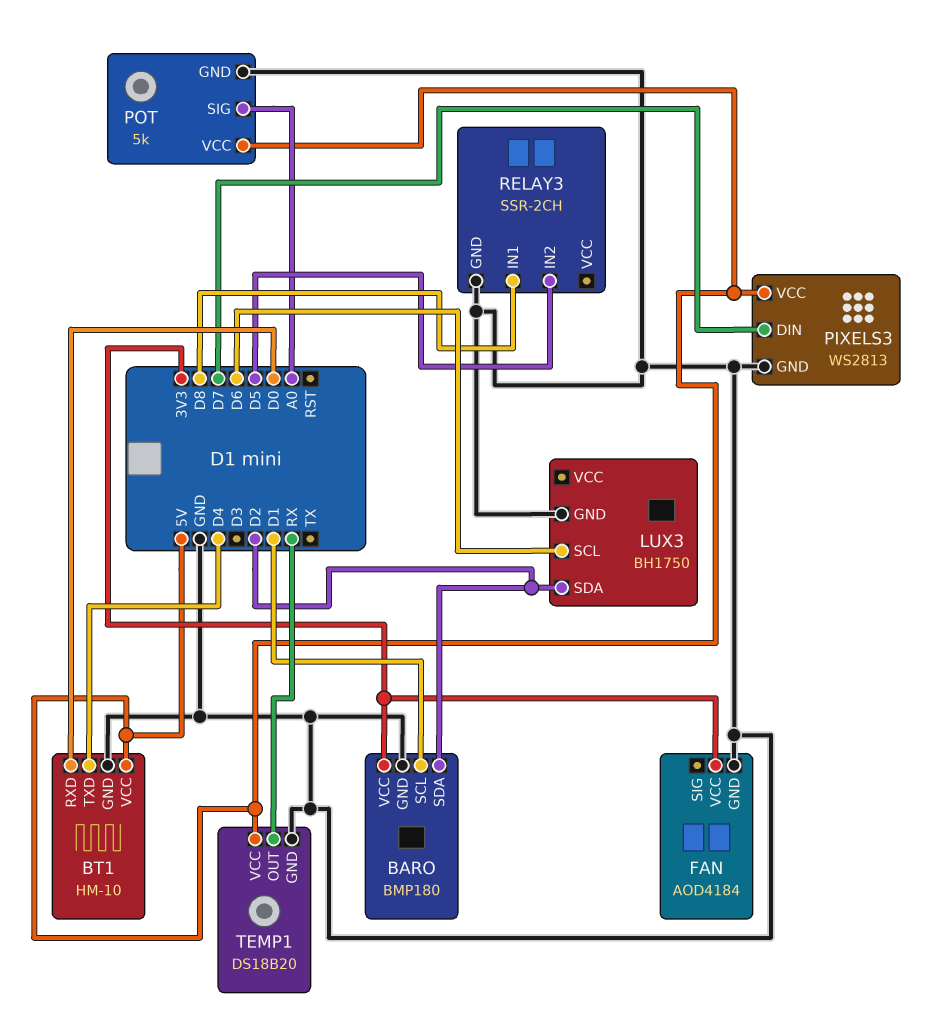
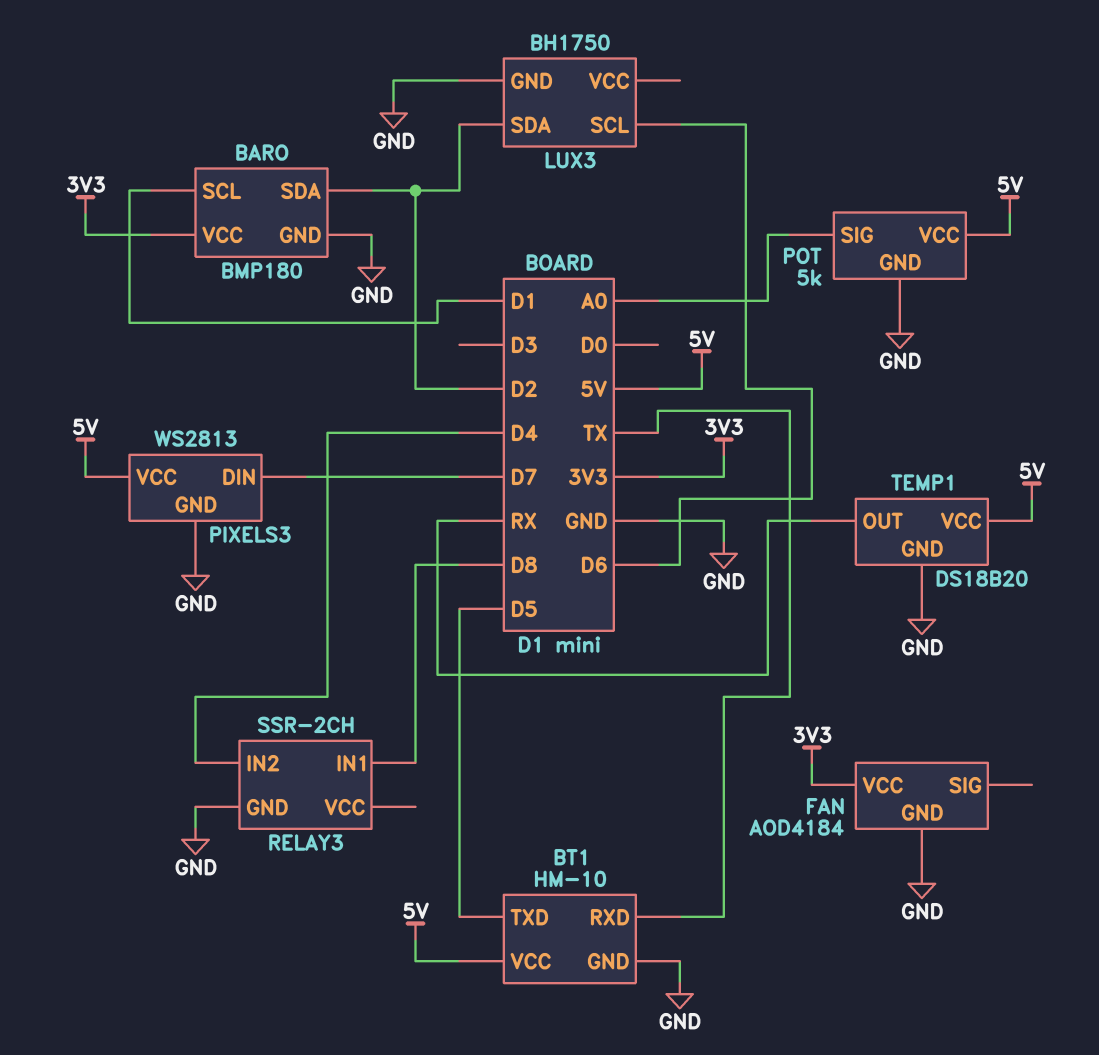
BT1 pin RXD: D0 -> TX
BT1 pin TXD: D4 -> D5
RELAY3 pin IN2: D5 -> D4

